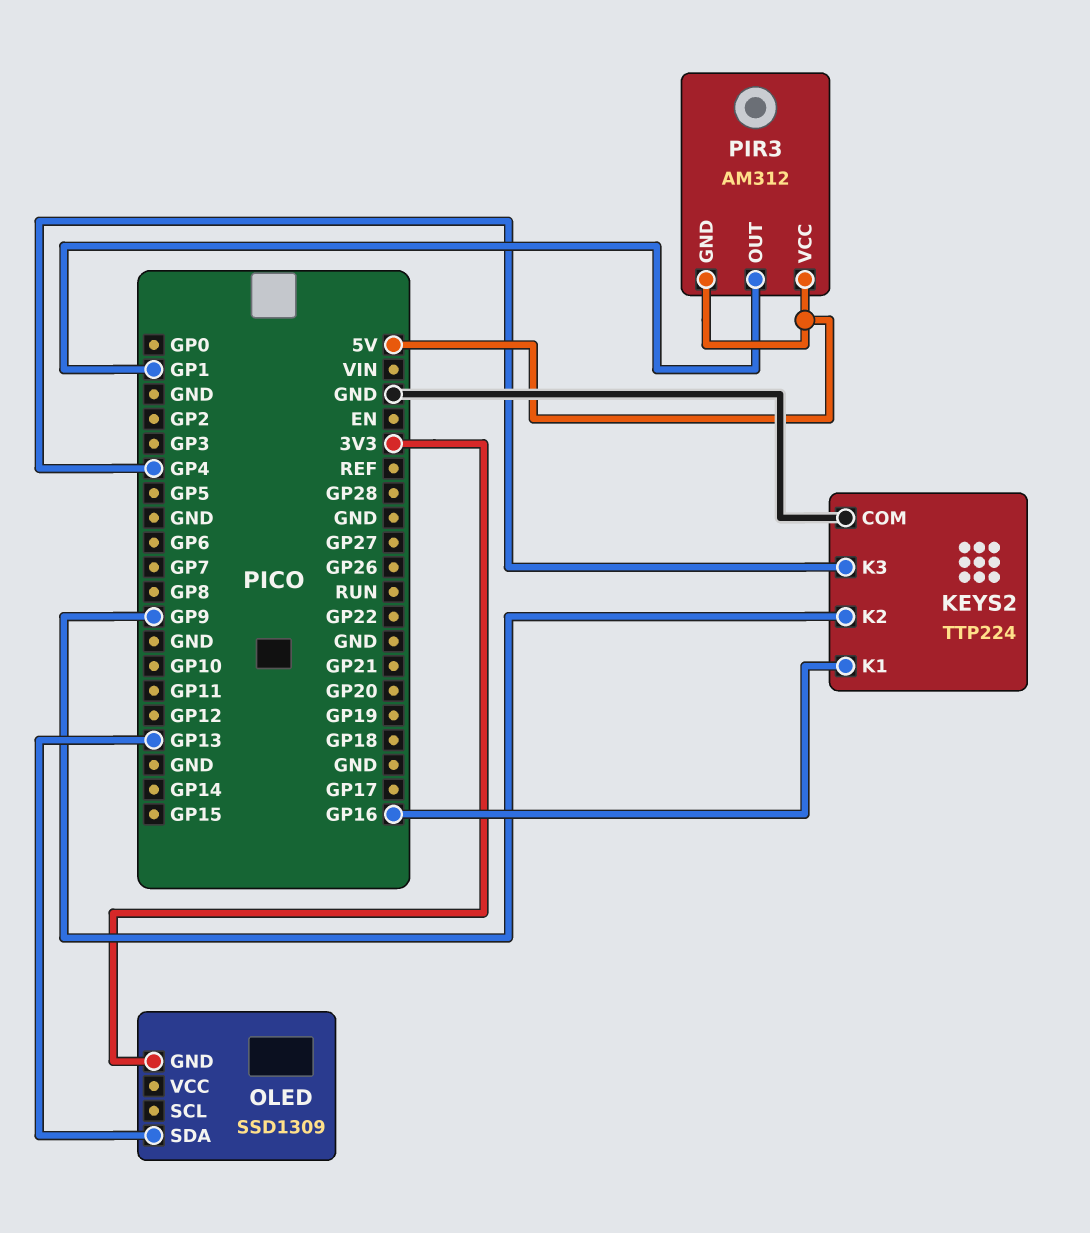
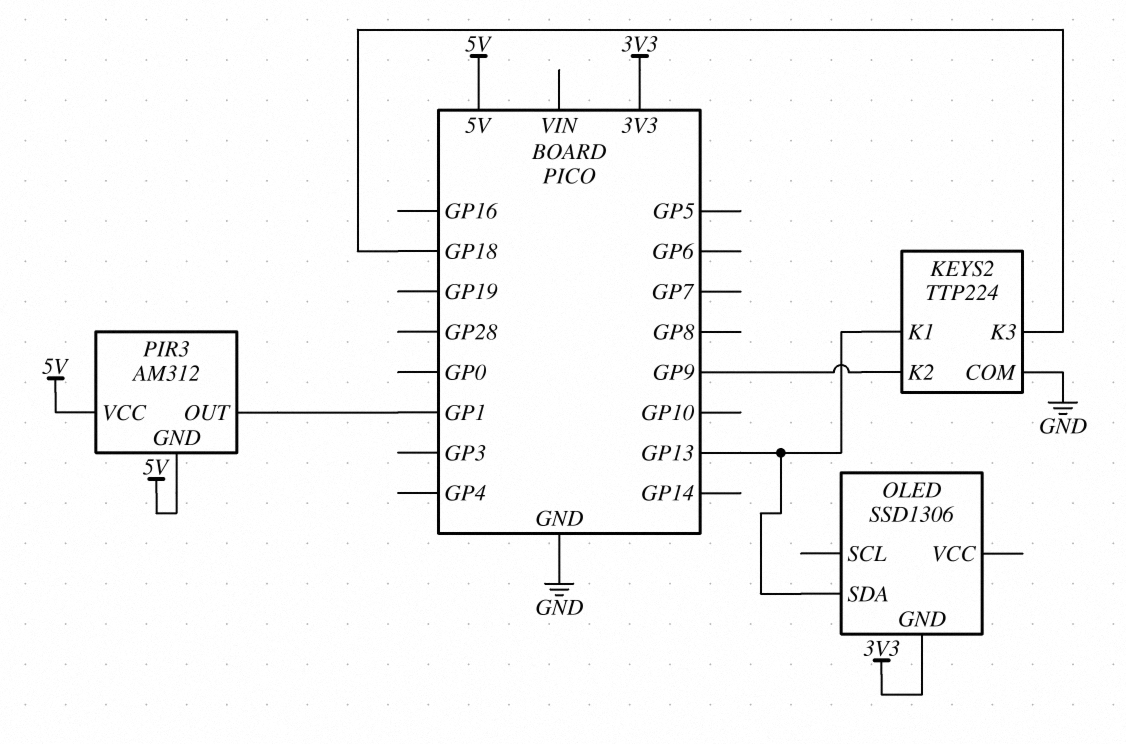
KEYS2 pin K1: GP16 -> GP13
KEYS2 pin K3: GP4 -> GP18
OLED: SSD1309 -> SSD1306

